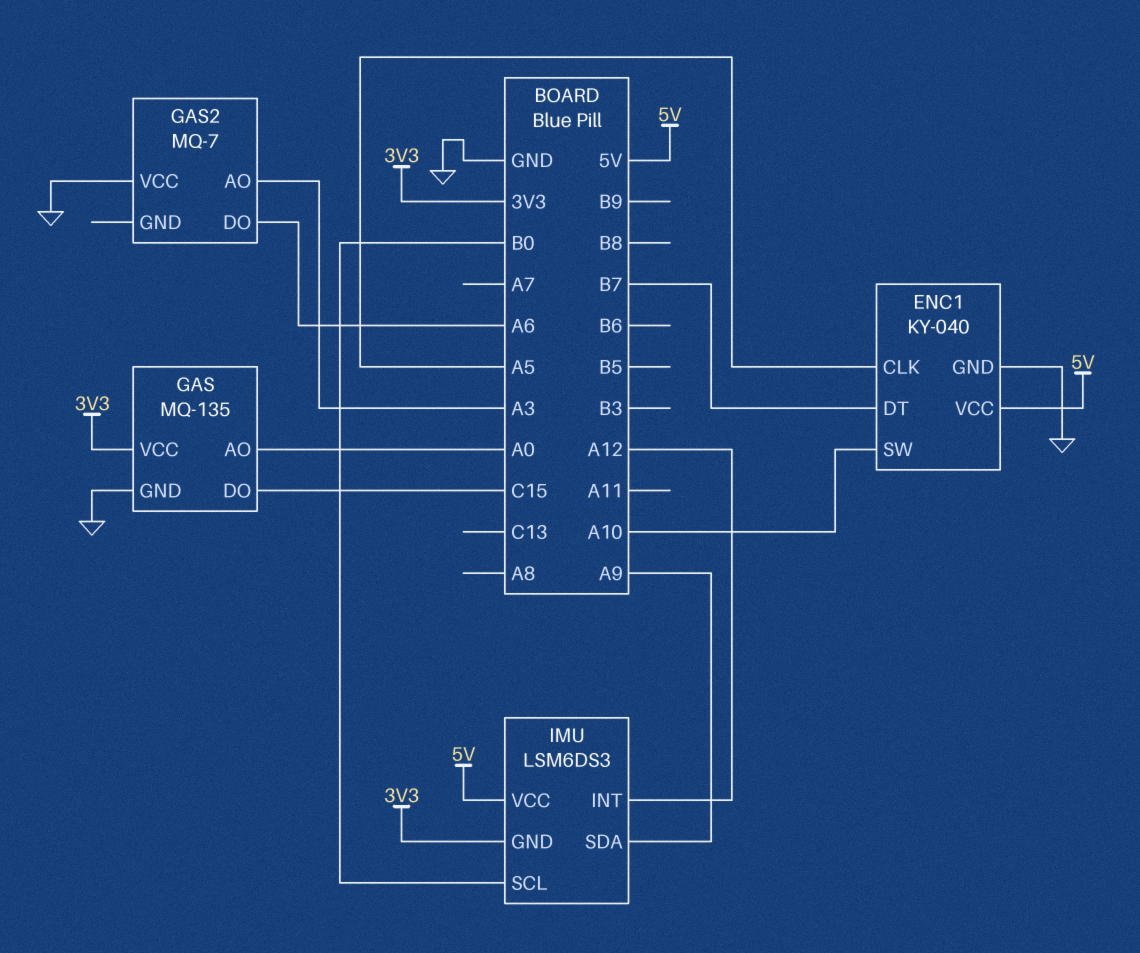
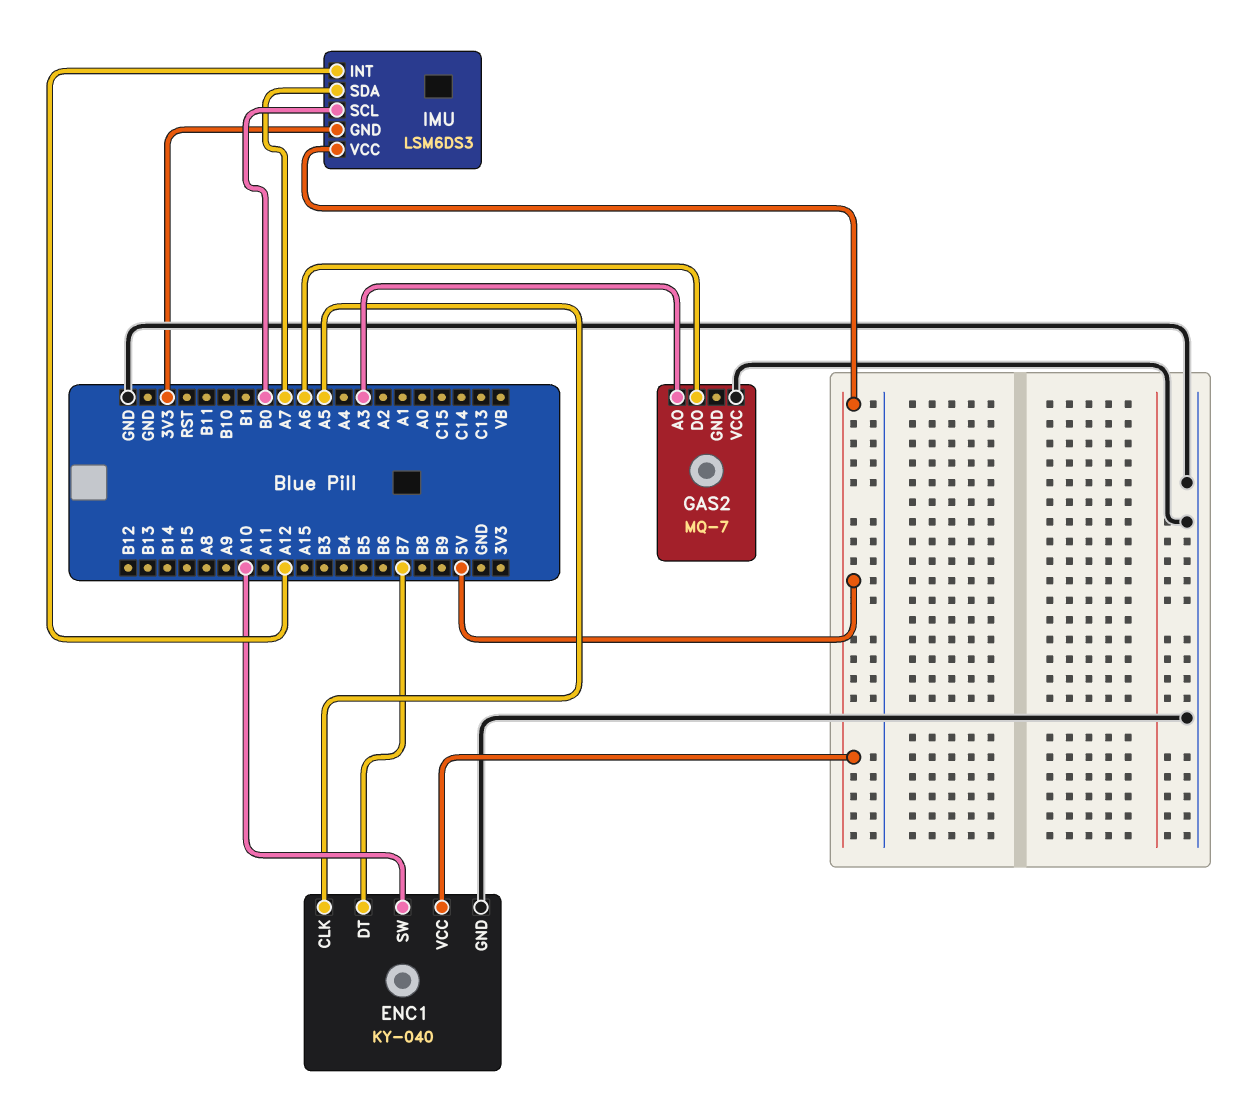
GAS: MQ-135 -> none
GAS pin AO: A0 -> none
GAS pin DO: C15 -> none
GAS pin GND: GND -> none
GAS pin VCC: 3V3 -> none
IMU pin SDA: A9 -> A7

